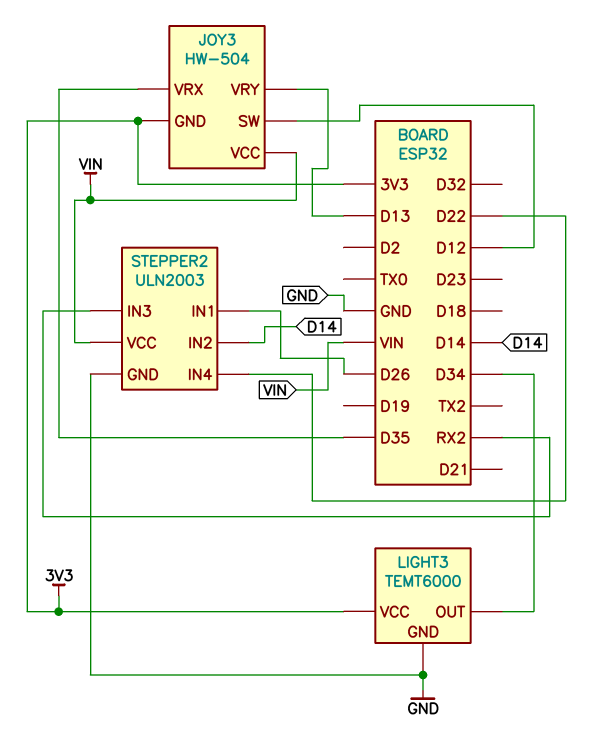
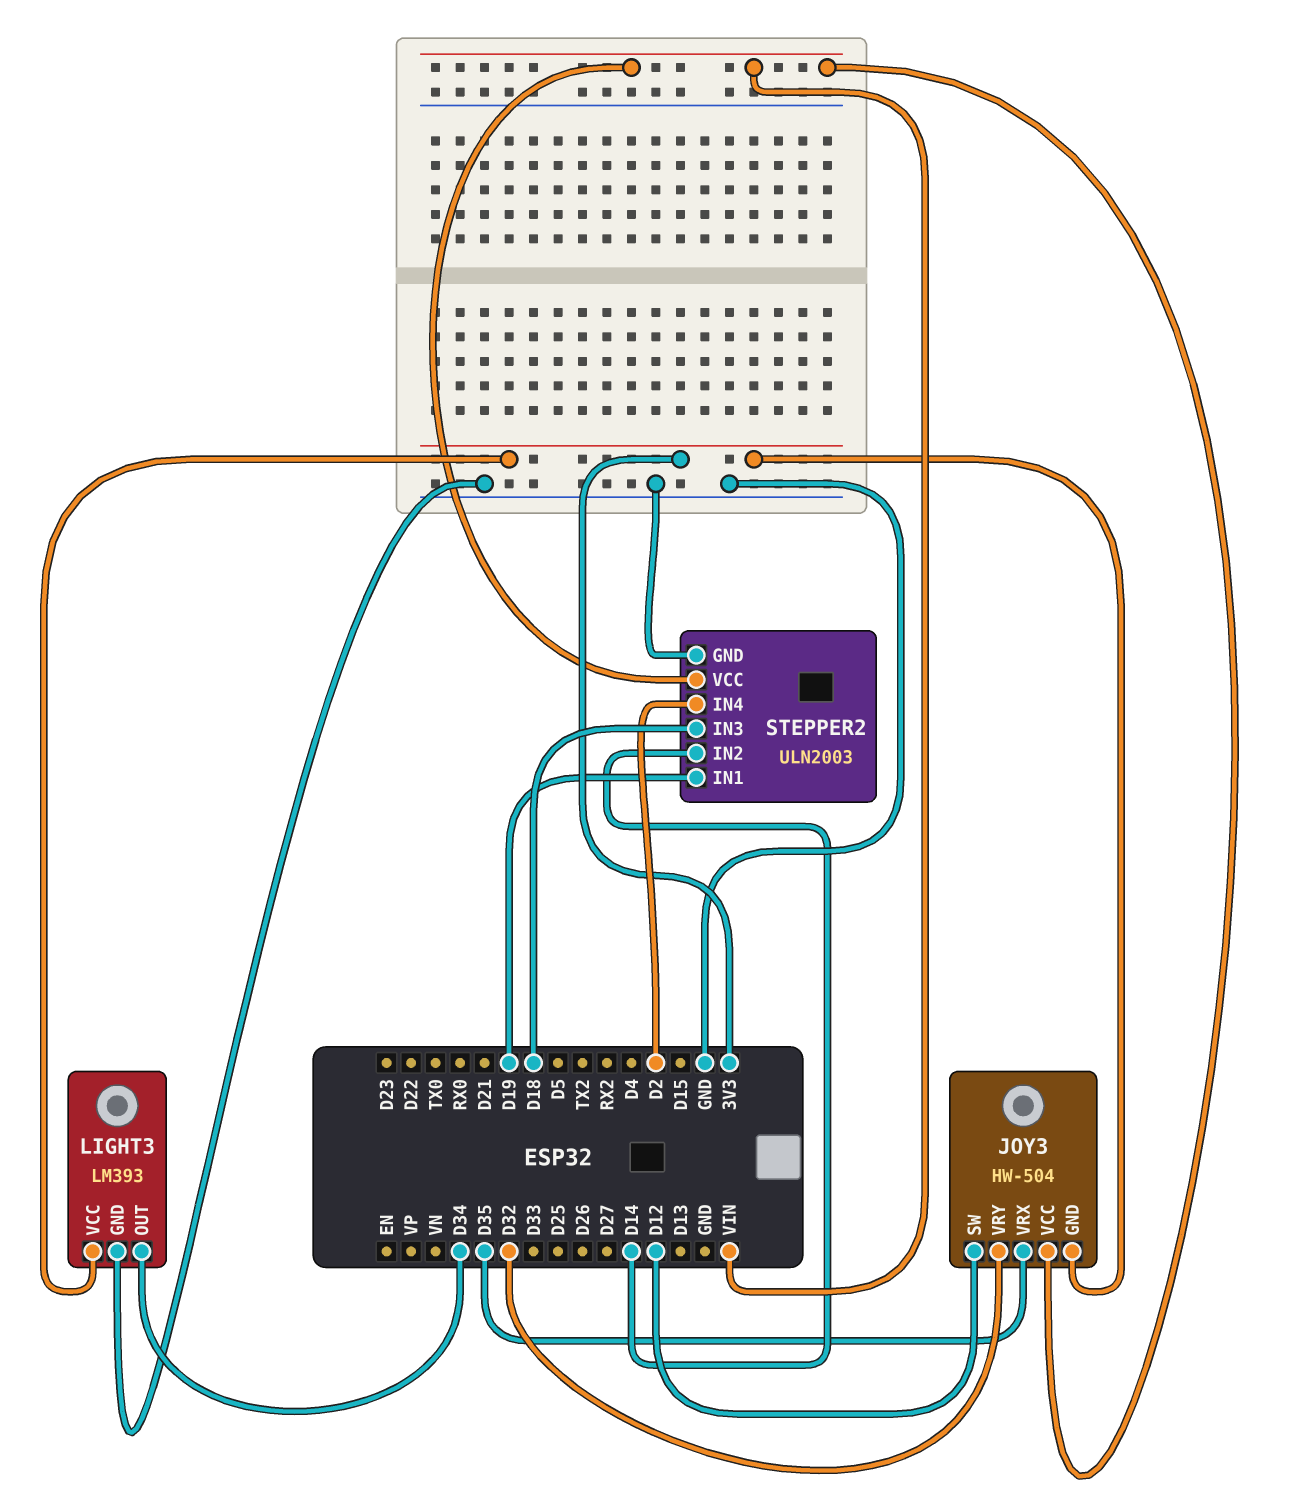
JOY3 pin VRY: D13 -> D32
LIGHT3: TEMT6000 -> LM393
STEPPER2 pin IN1: D26 -> D19
STEPPER2 pin IN3: RX2 -> D18
STEPPER2 pin IN4: D22 -> D2

